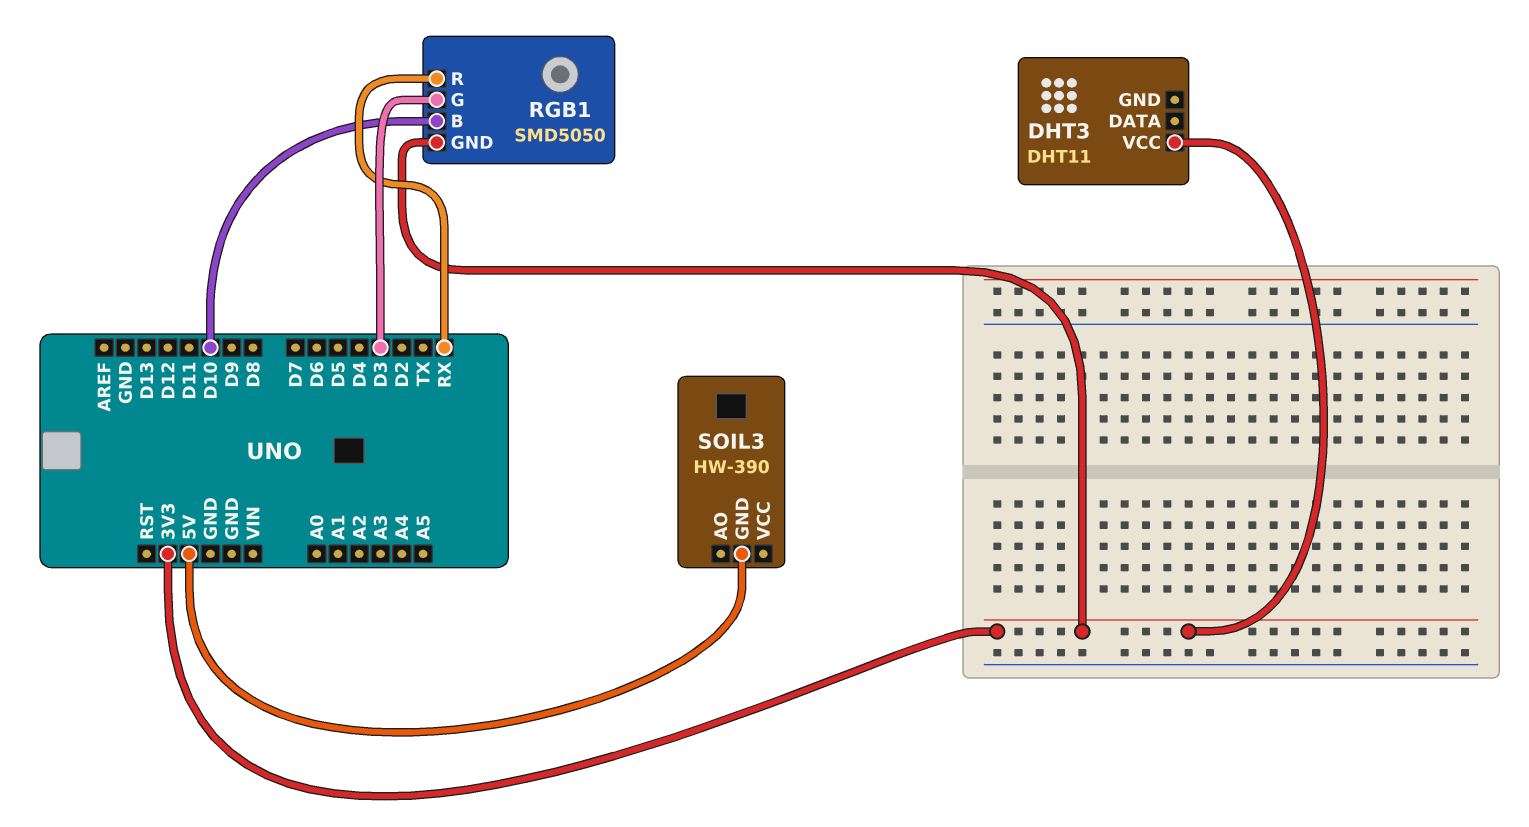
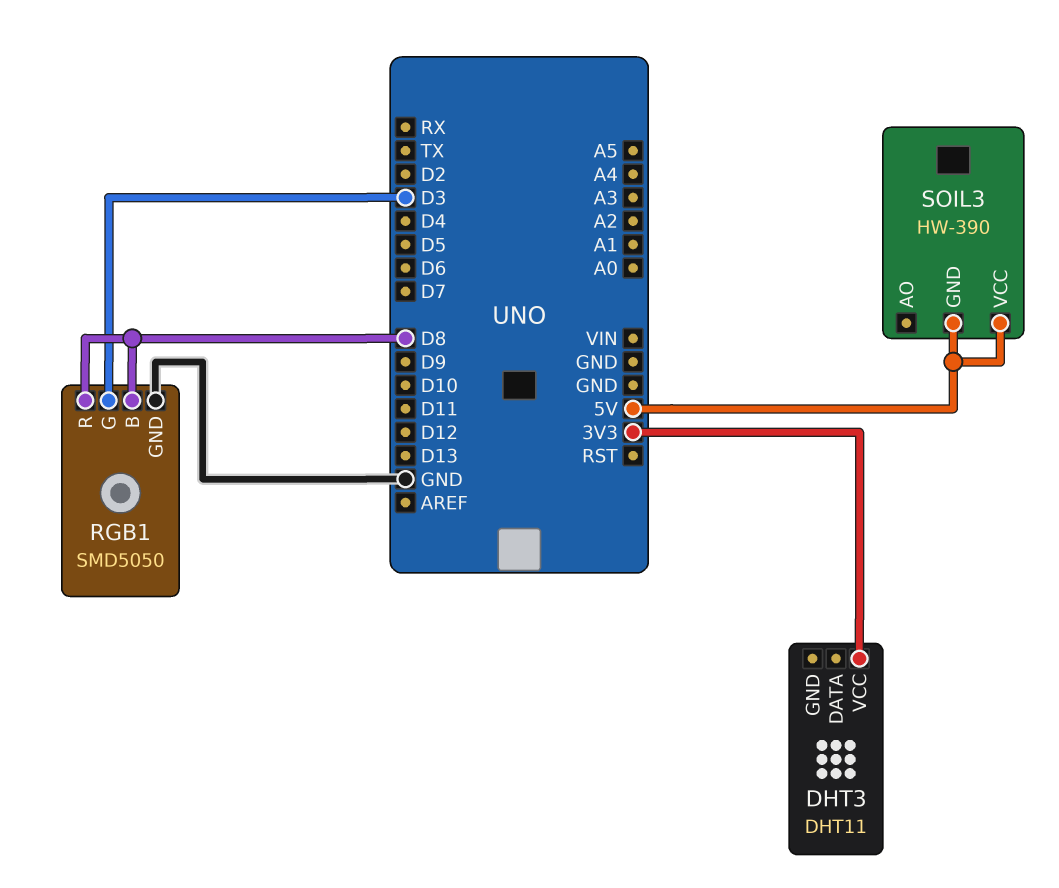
RGB1 pin B: D10 -> D8
RGB1 pin GND: 3V3 -> GND
RGB1 pin R: RX -> D8
SOIL3 pin VCC: none -> 5V

